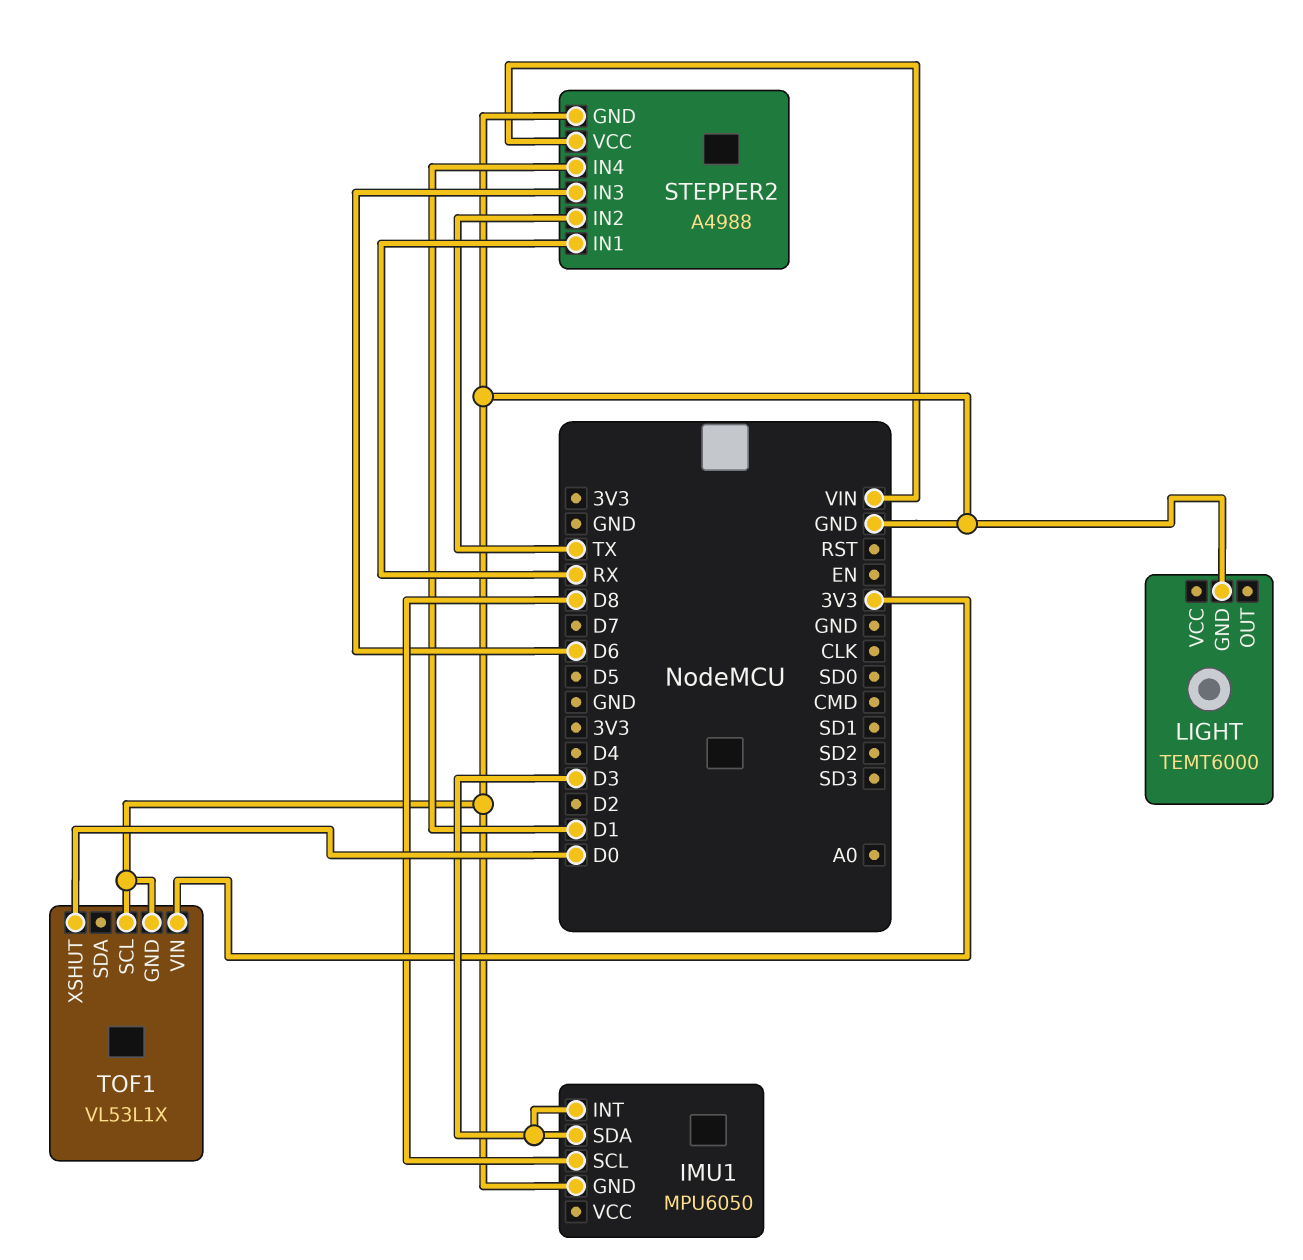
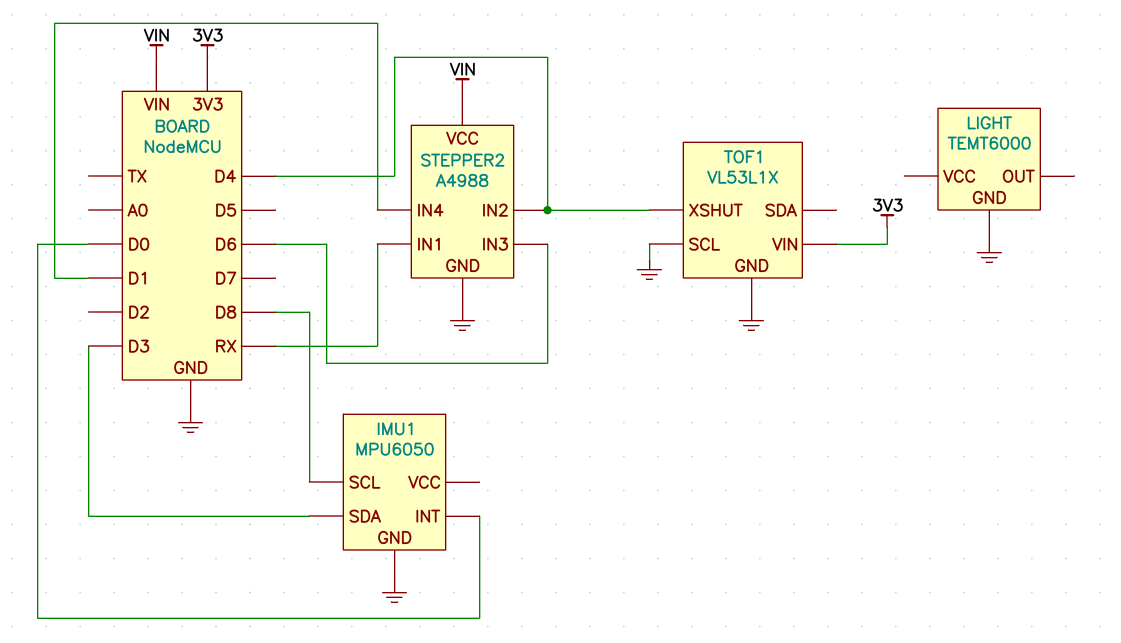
IMU1 pin INT: D3 -> D0
STEPPER2 pin IN2: TX -> D4
TOF1 pin XSHUT: D0 -> D4

